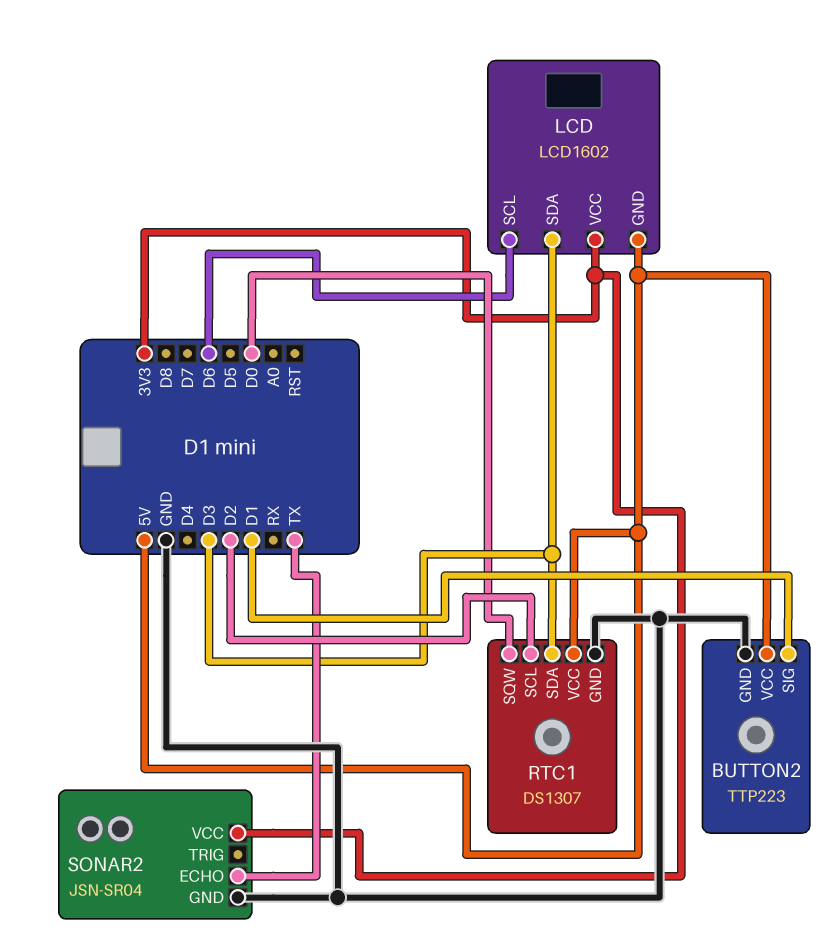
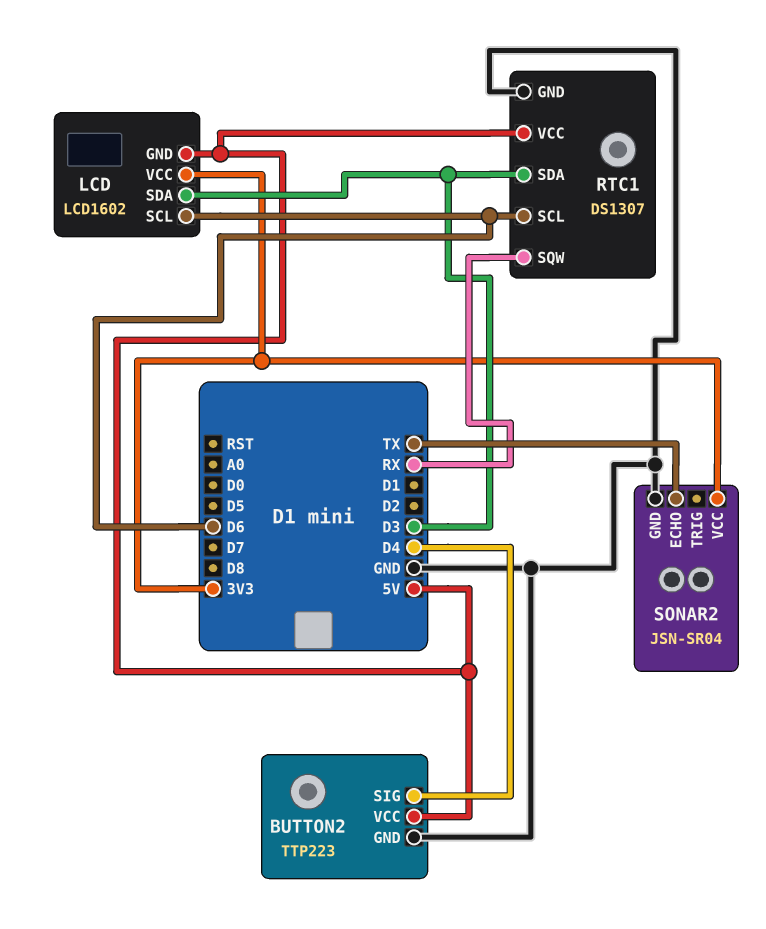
BUTTON2 pin SIG: D1 -> D4
RTC1 pin SCL: D2 -> D6
RTC1 pin SQW: D0 -> RX

